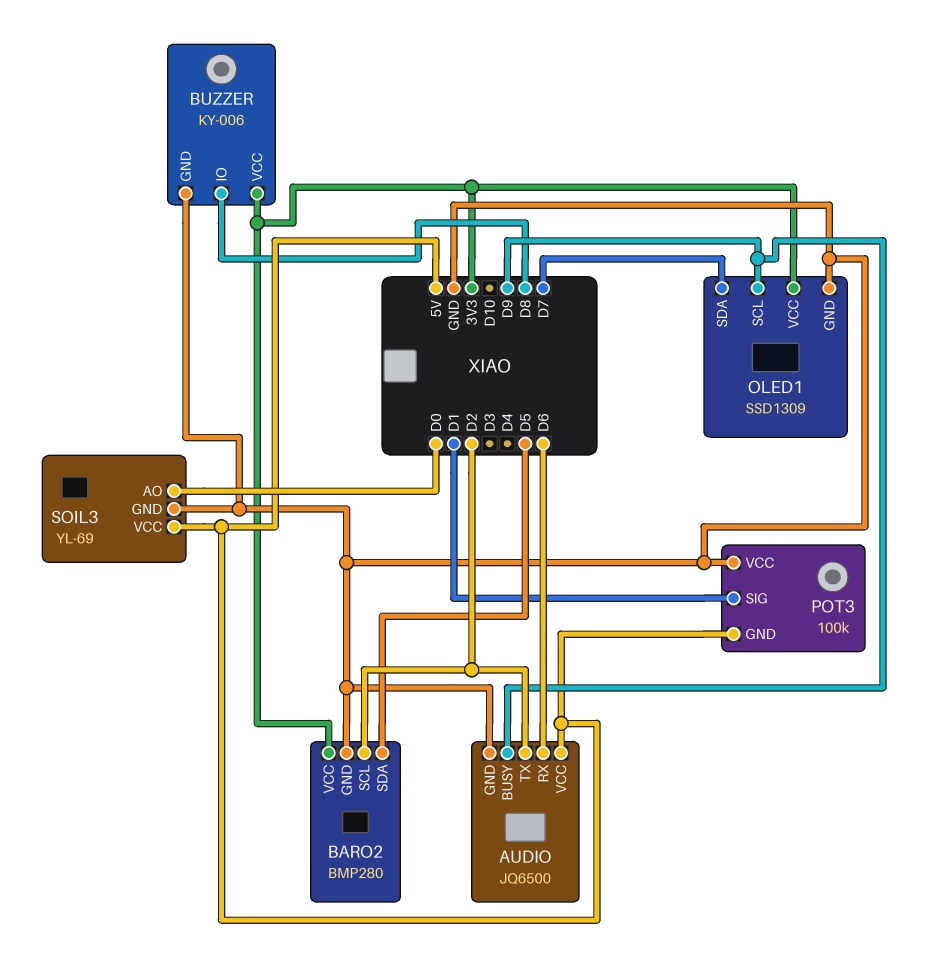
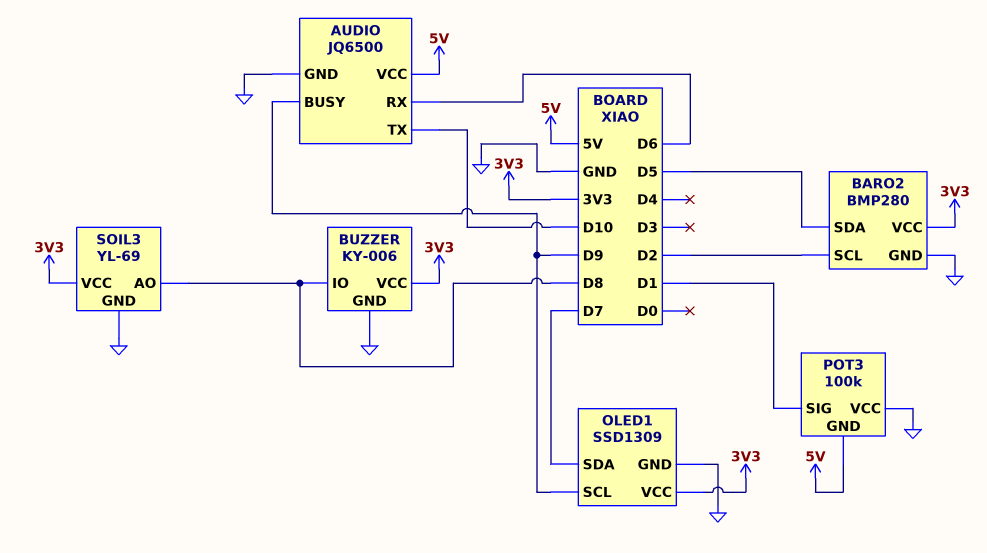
AUDIO pin TX: D2 -> D10
SOIL3 pin AO: D0 -> D8
SOIL3 pin VCC: 5V -> 3V3

